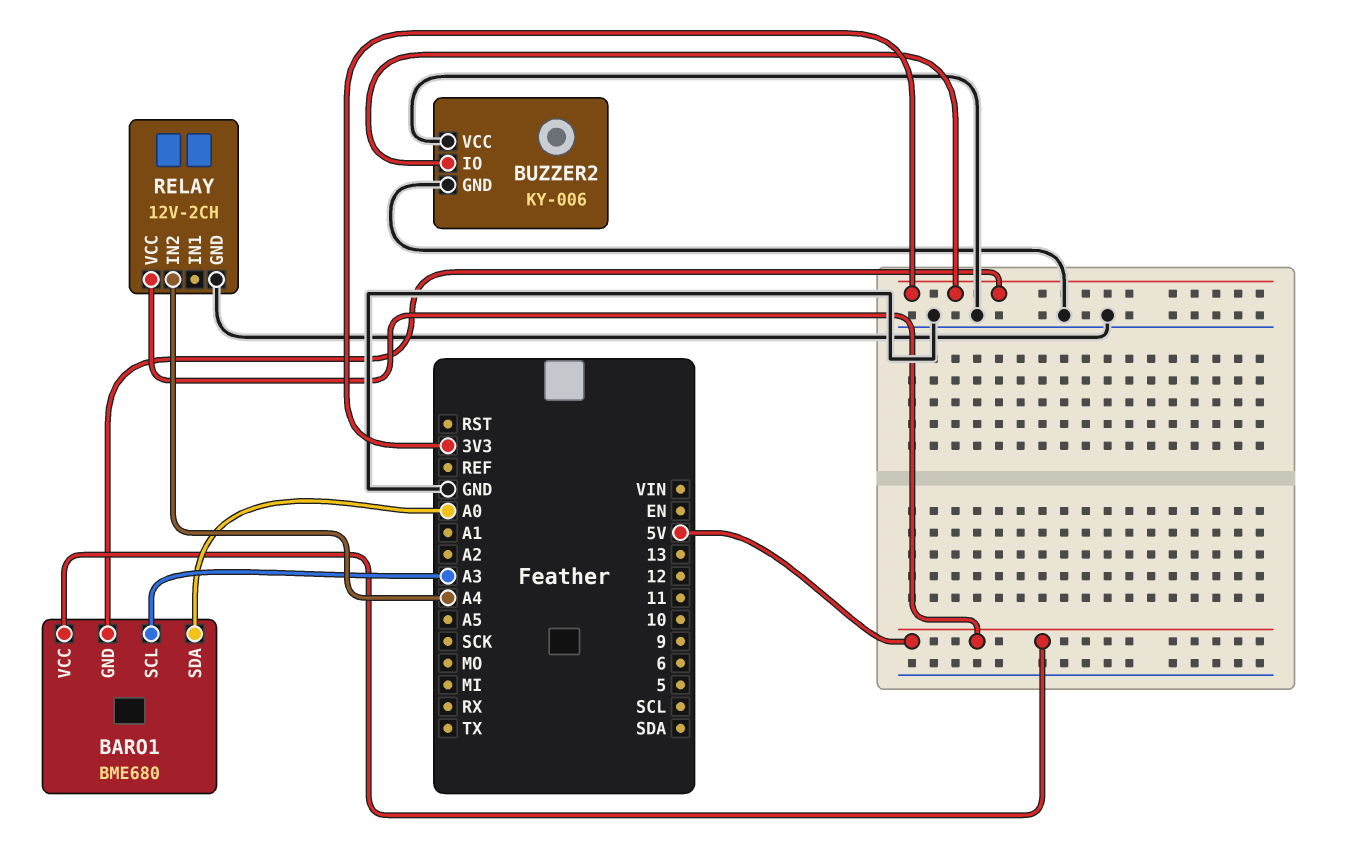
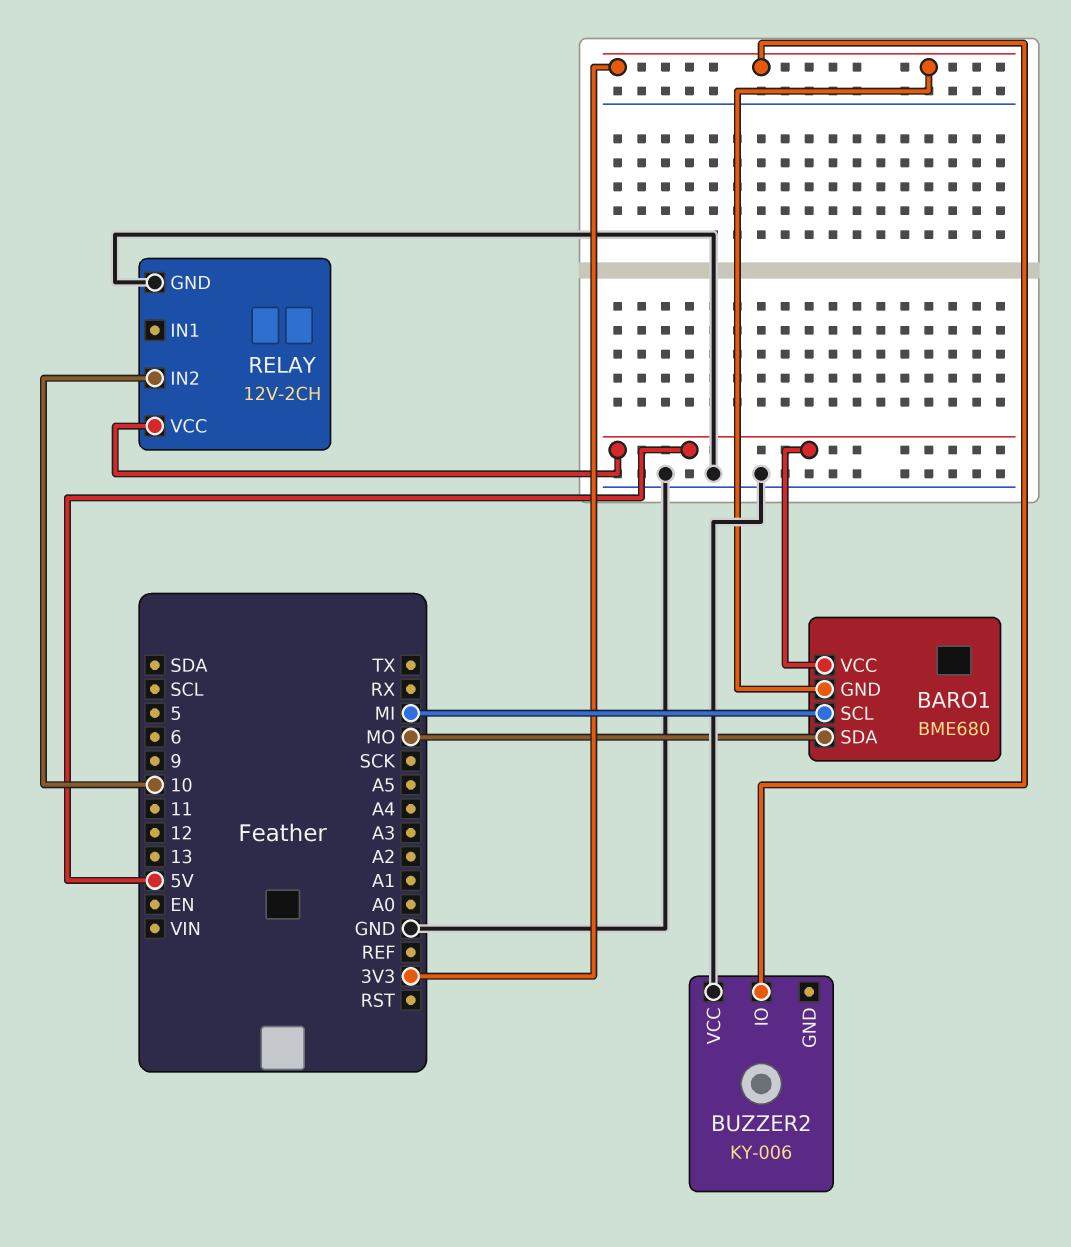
BARO1 pin SCL: A3 -> MI
BARO1 pin SDA: A0 -> MO
BUZZER2 pin GND: GND -> none
RELAY pin IN2: A4 -> 10

